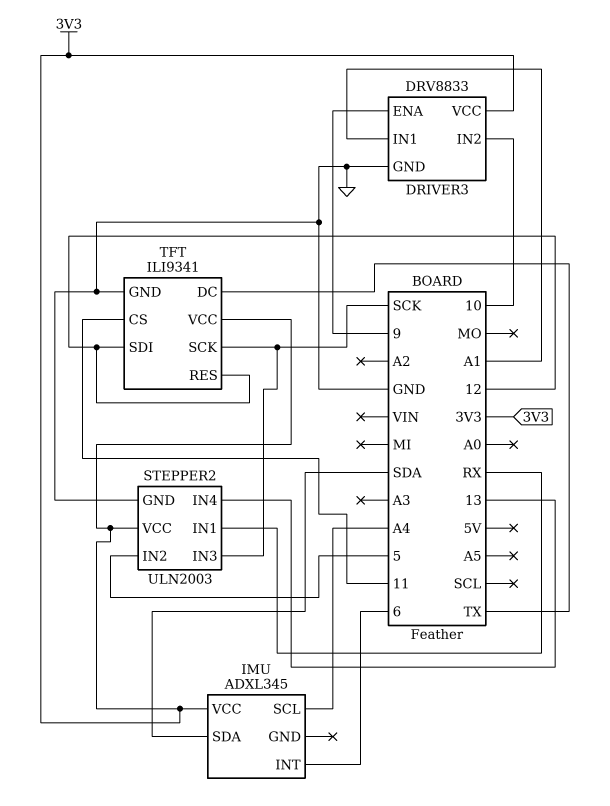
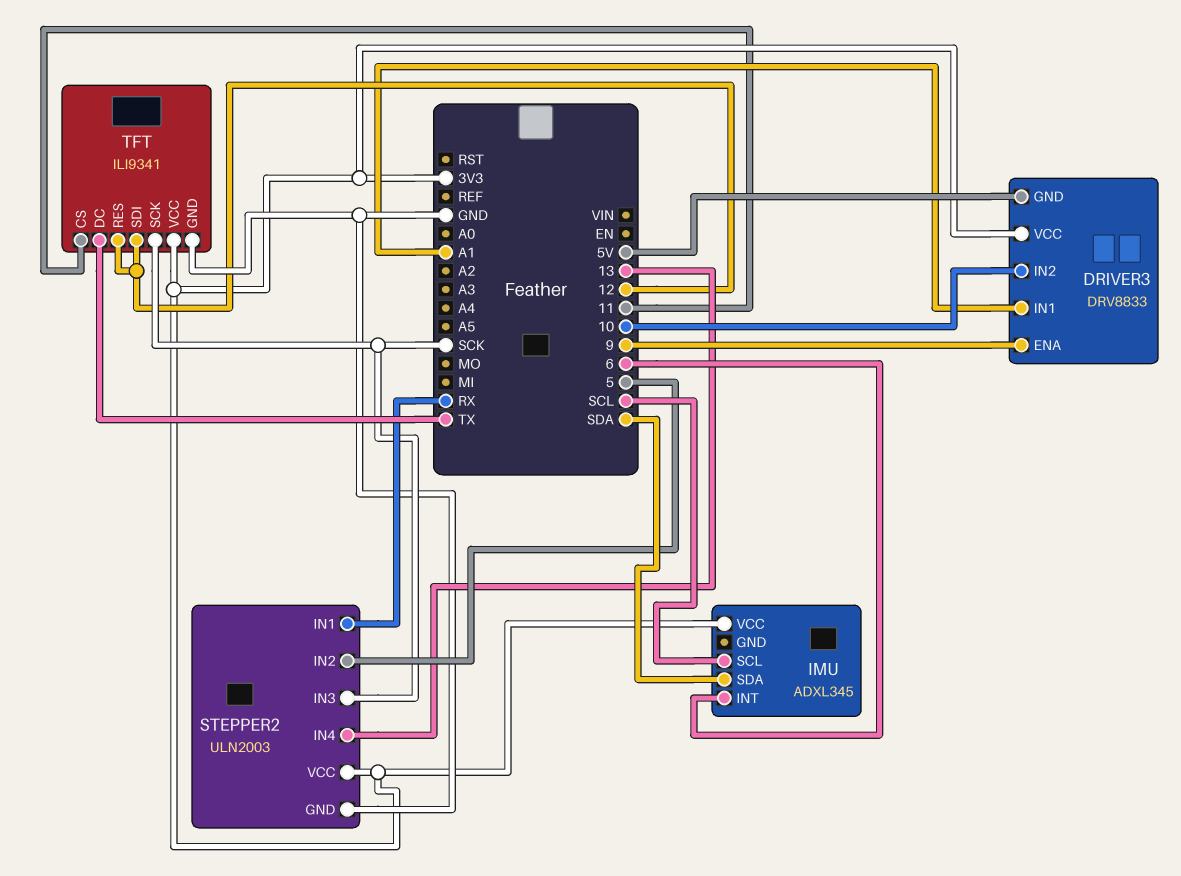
DRIVER3 pin GND: GND -> 5V
IMU pin SCL: A4 -> SCL

